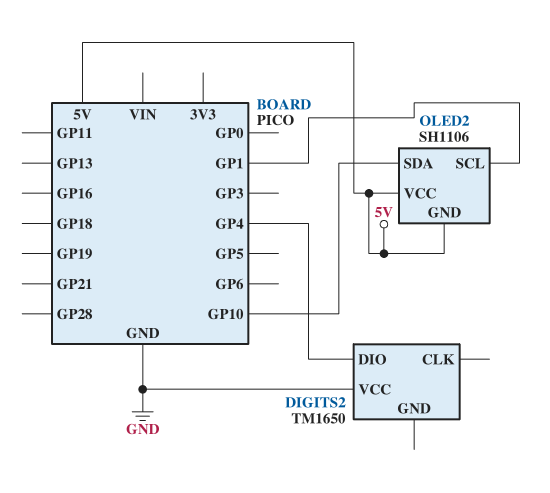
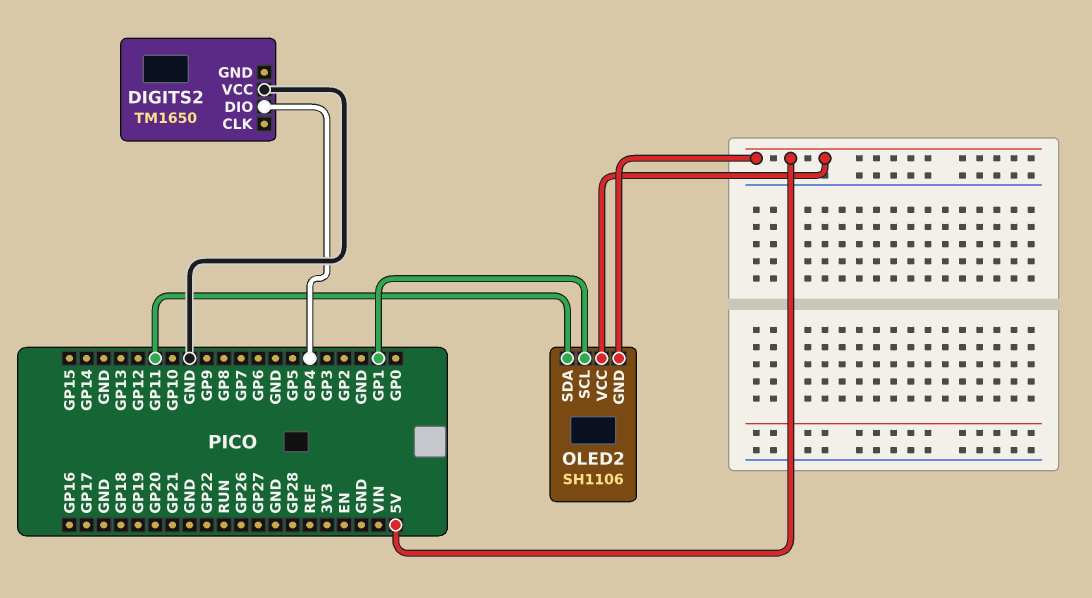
OLED2 pin SDA: GP10 -> GP11

